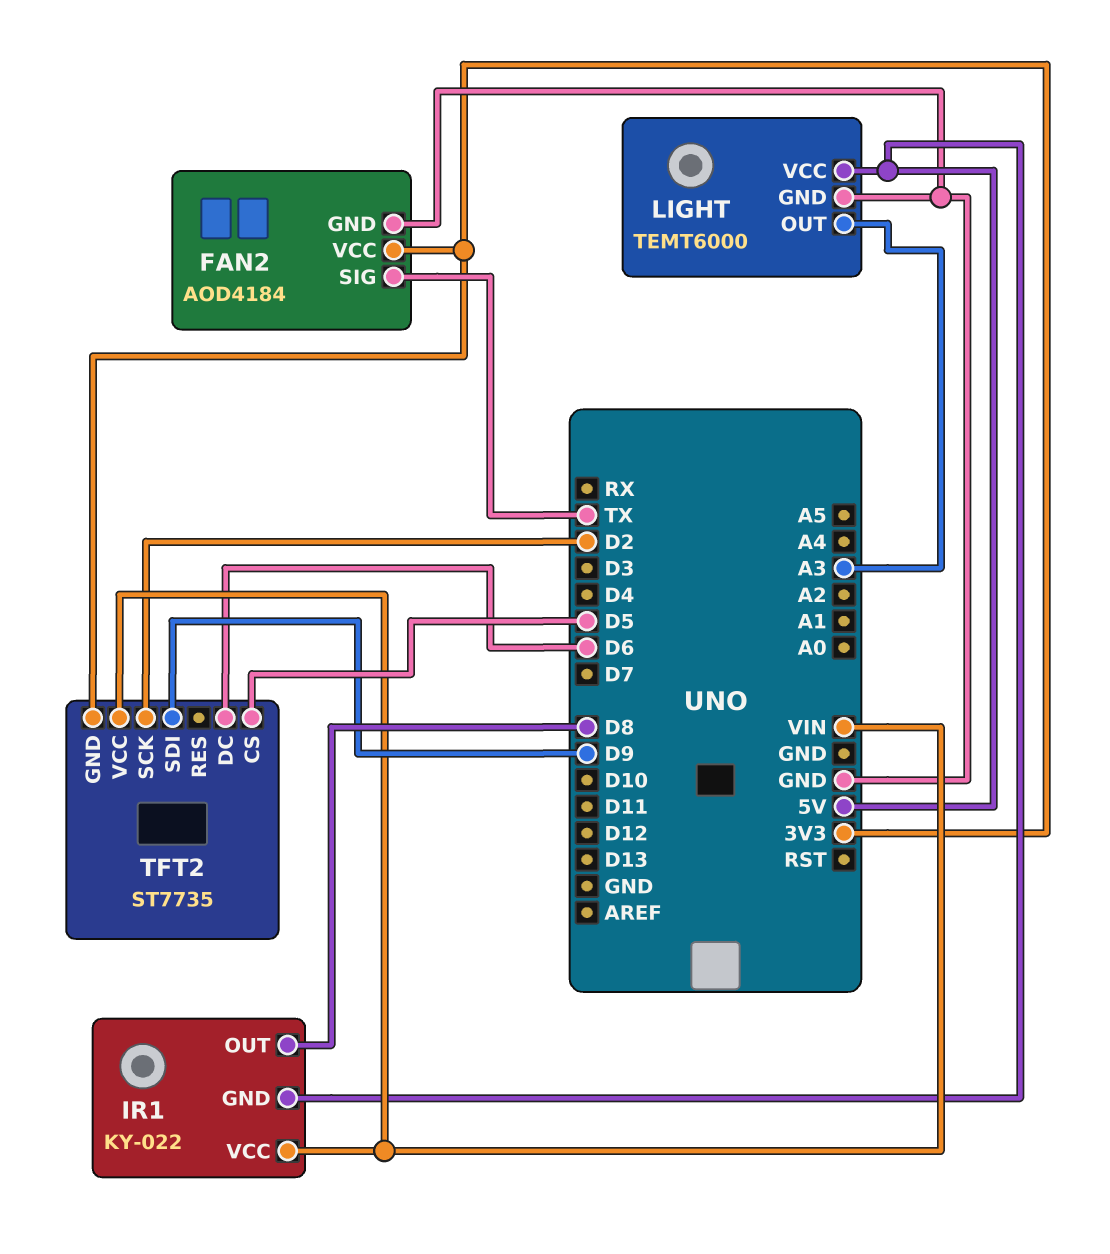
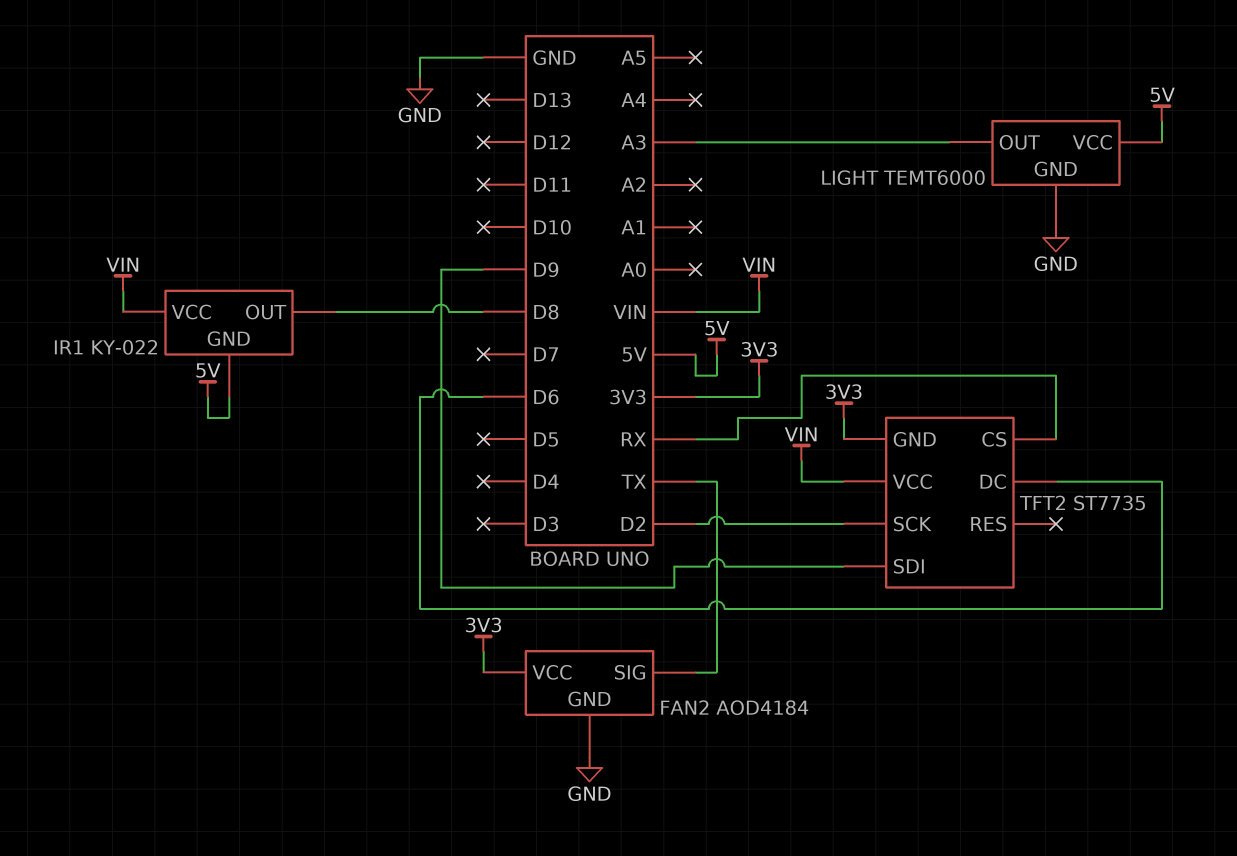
TFT2 pin CS: D5 -> RX

